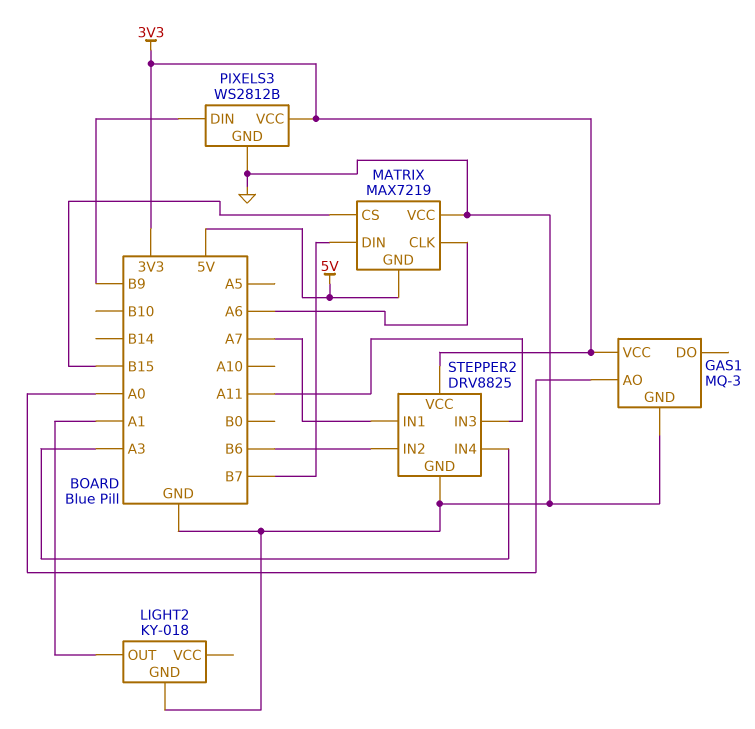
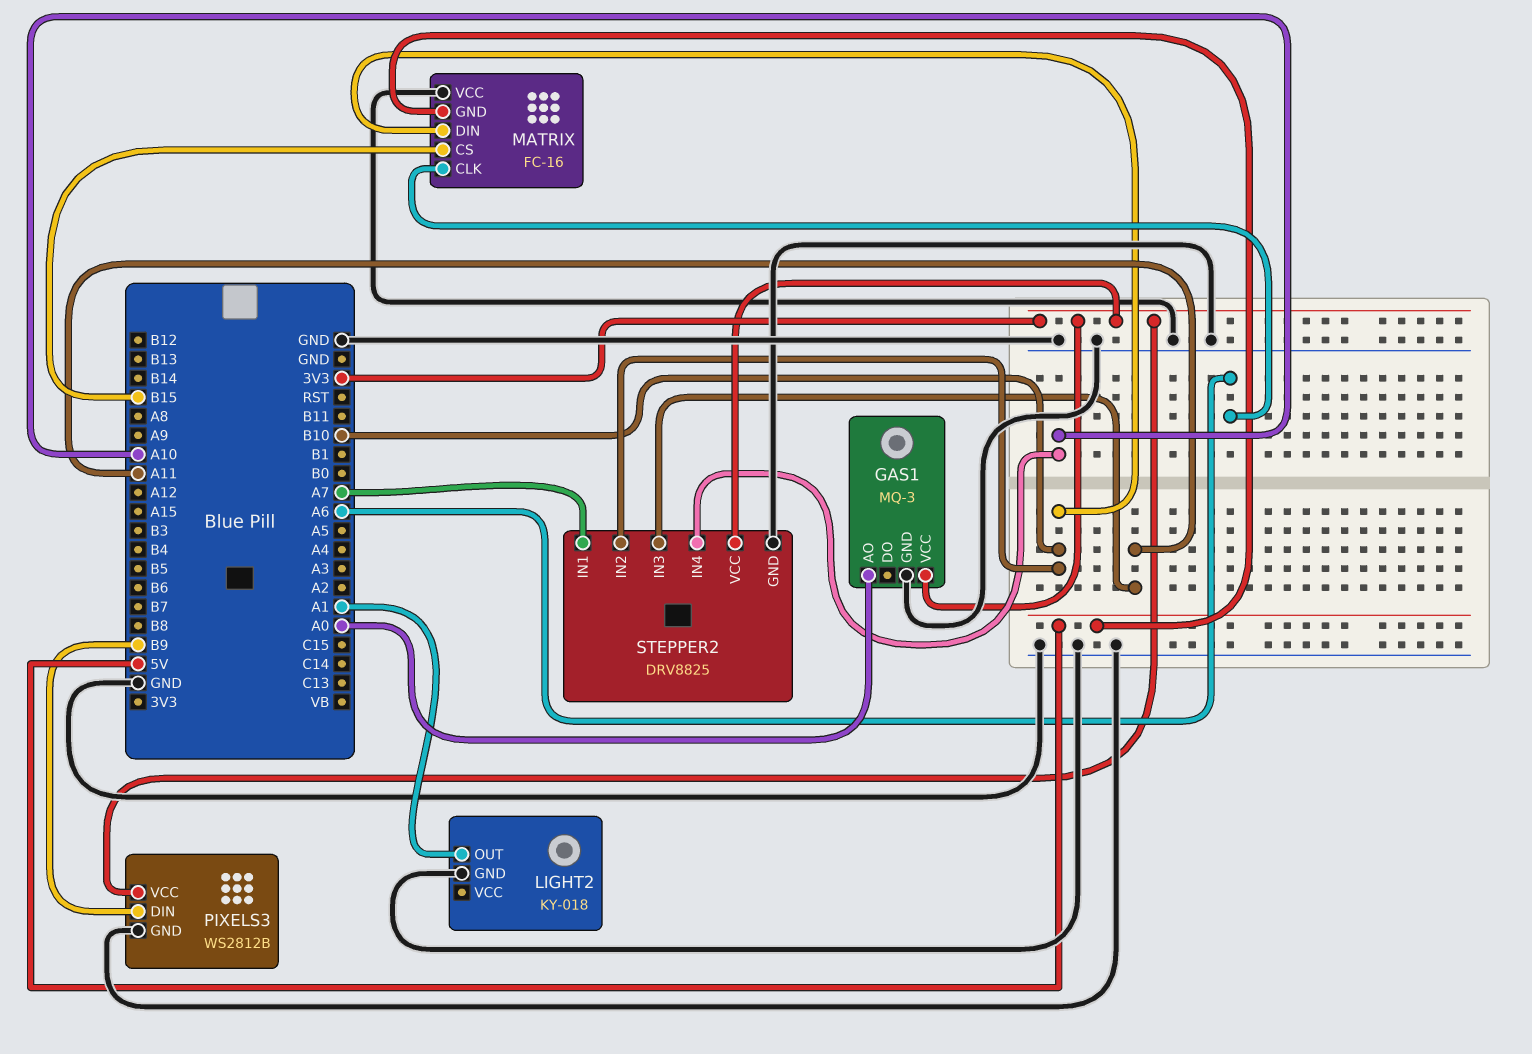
MATRIX: MAX7219 -> FC-16
MATRIX pin DIN: B7 -> B10
STEPPER2 pin IN2: B6 -> B10
STEPPER2 pin IN4: A3 -> A10

